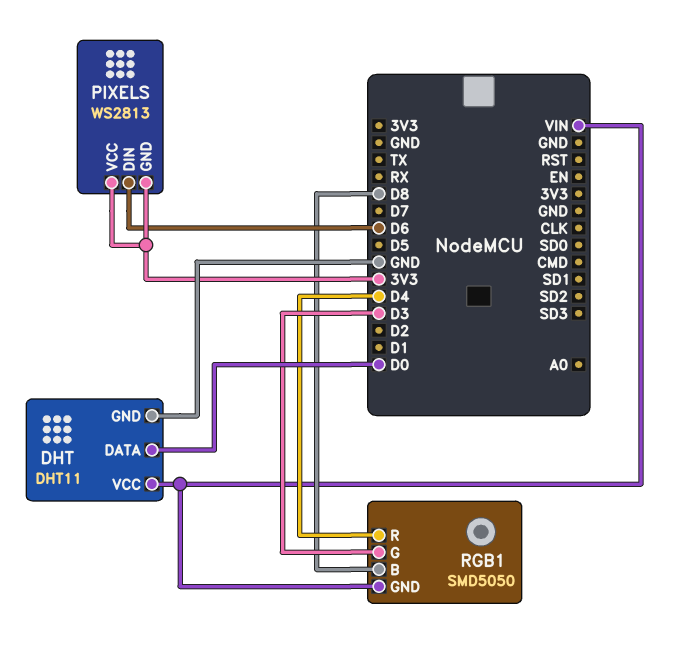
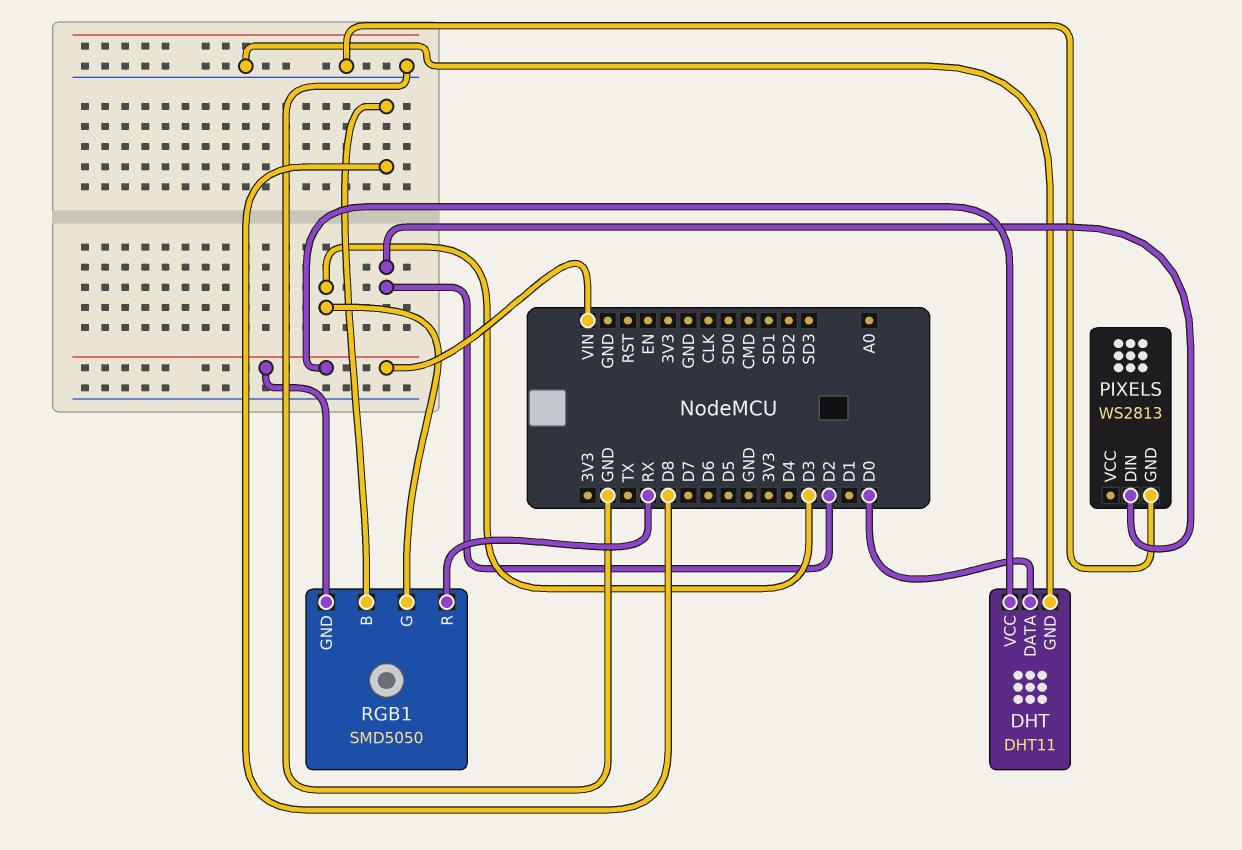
PIXELS pin DIN: D6 -> D2
PIXELS pin GND: 3V3 -> GND
PIXELS pin VCC: 3V3 -> none
RGB1 pin R: D4 -> RX

